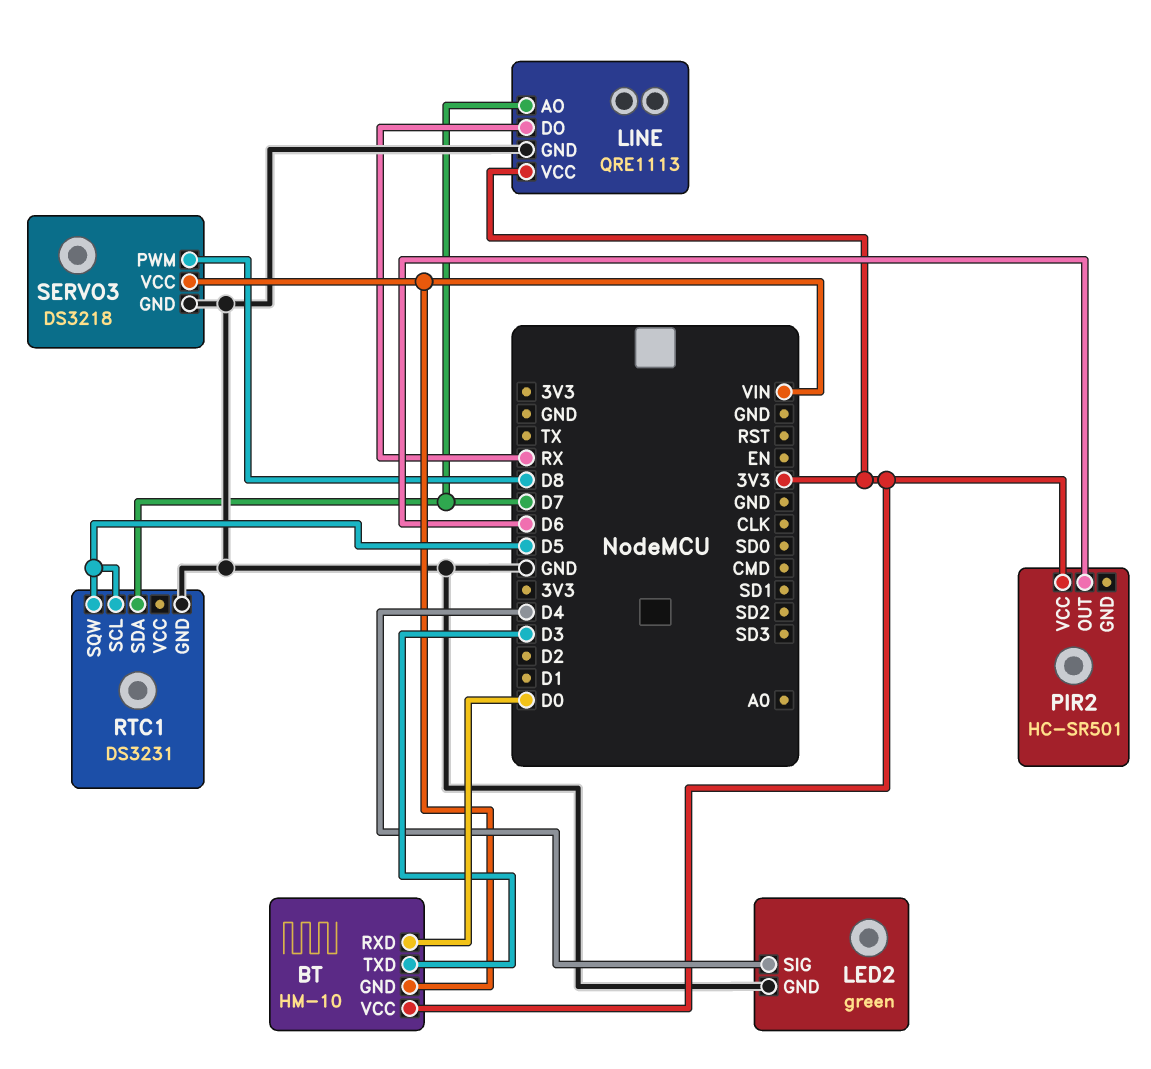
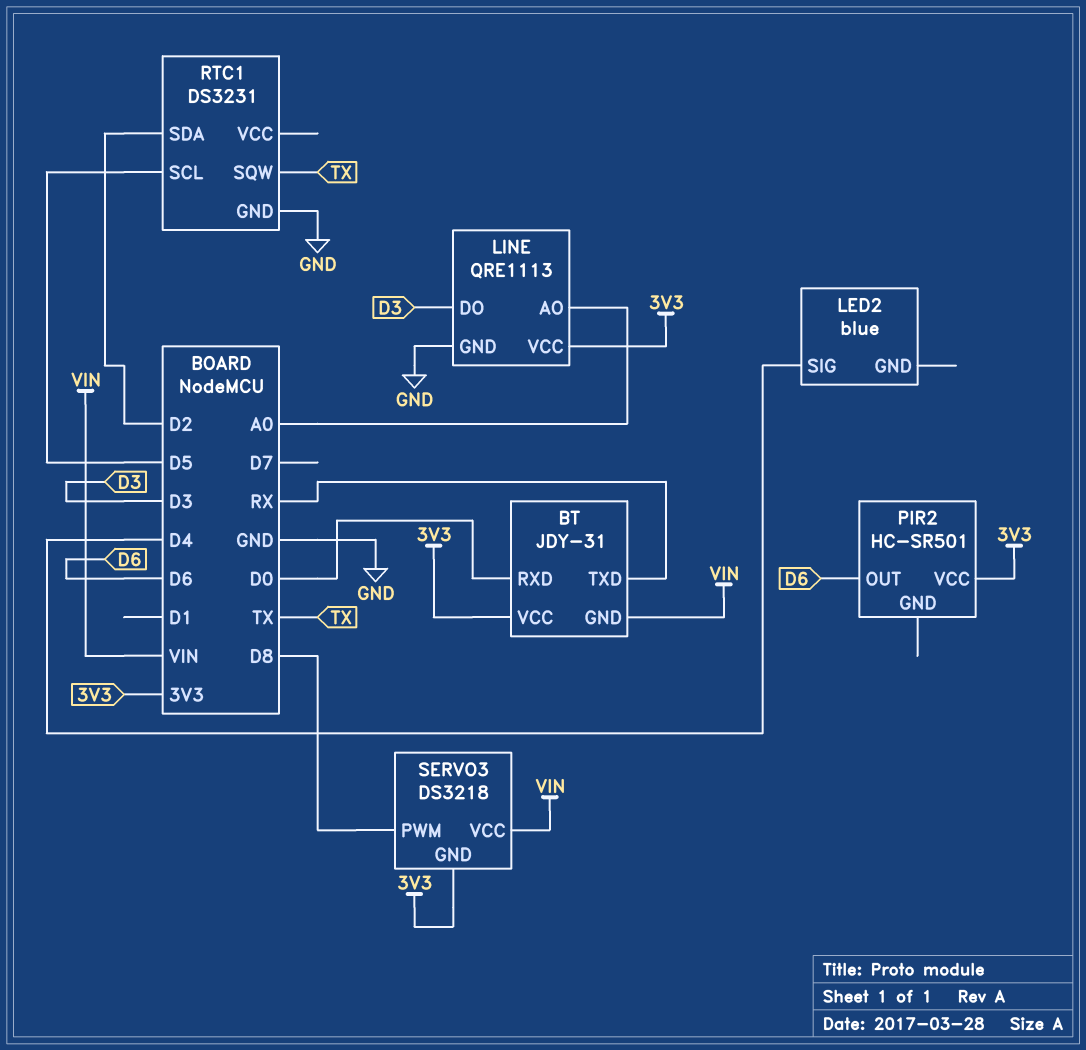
BT: HM-10 -> JDY-31
BT pin TXD: D3 -> RX
LED2: green -> blue
LED2 pin GND: GND -> none
LINE pin AO: D7 -> A0
LINE pin DO: RX -> D3
RTC1 pin SDA: D7 -> D2
RTC1 pin SQW: D5 -> TX
SERVO3 pin GND: GND -> 3V3

